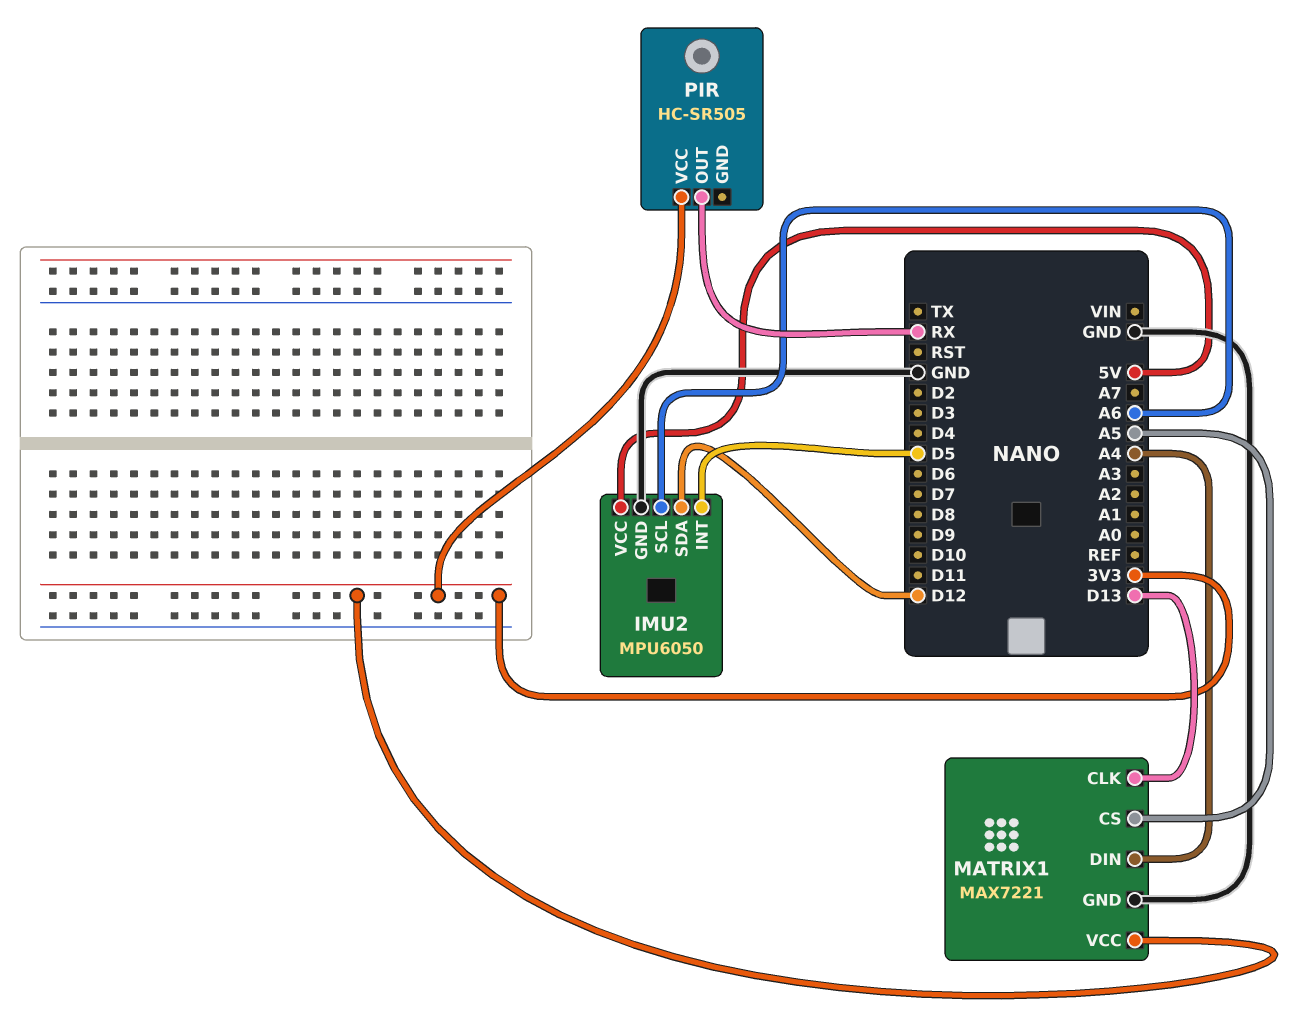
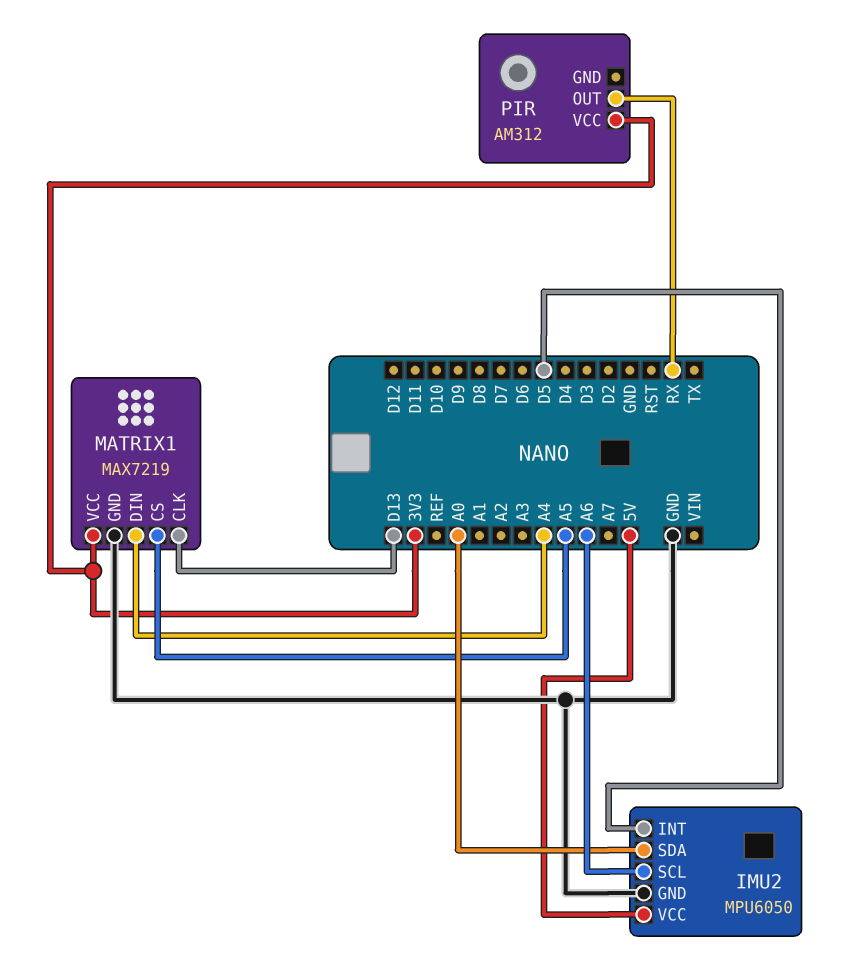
IMU2 pin SDA: D12 -> A0
MATRIX1: MAX7221 -> MAX7219
PIR: HC-SR505 -> AM312

